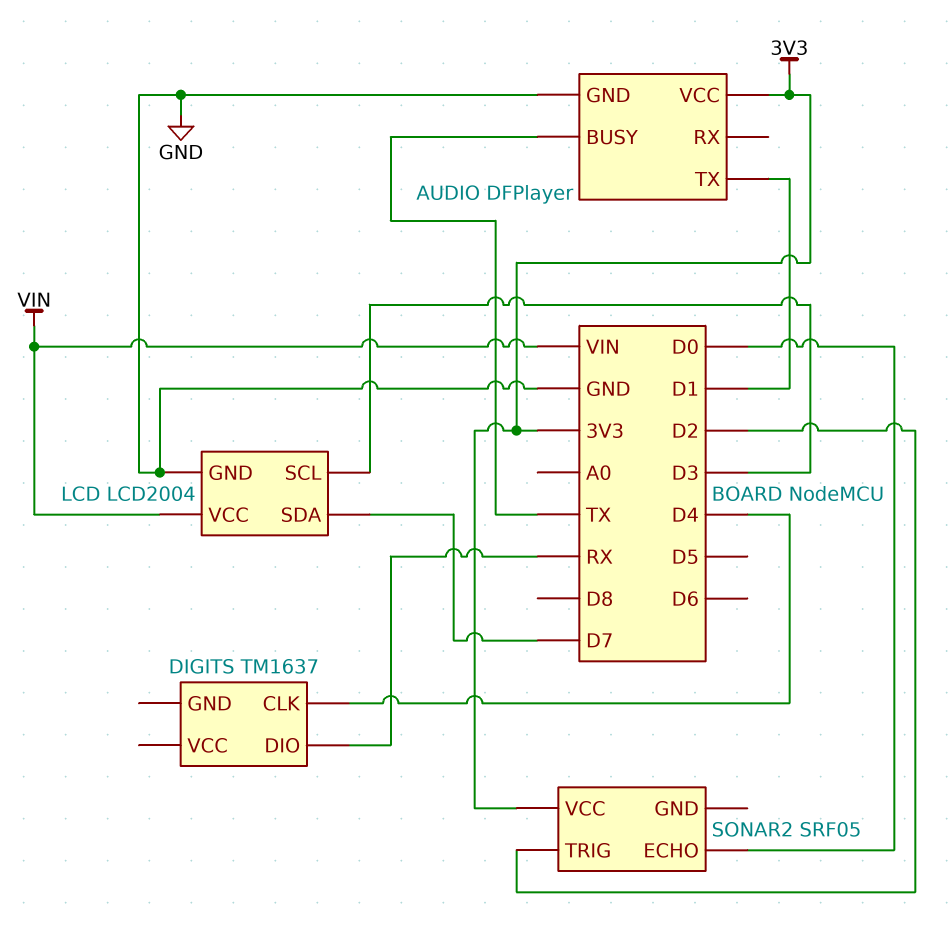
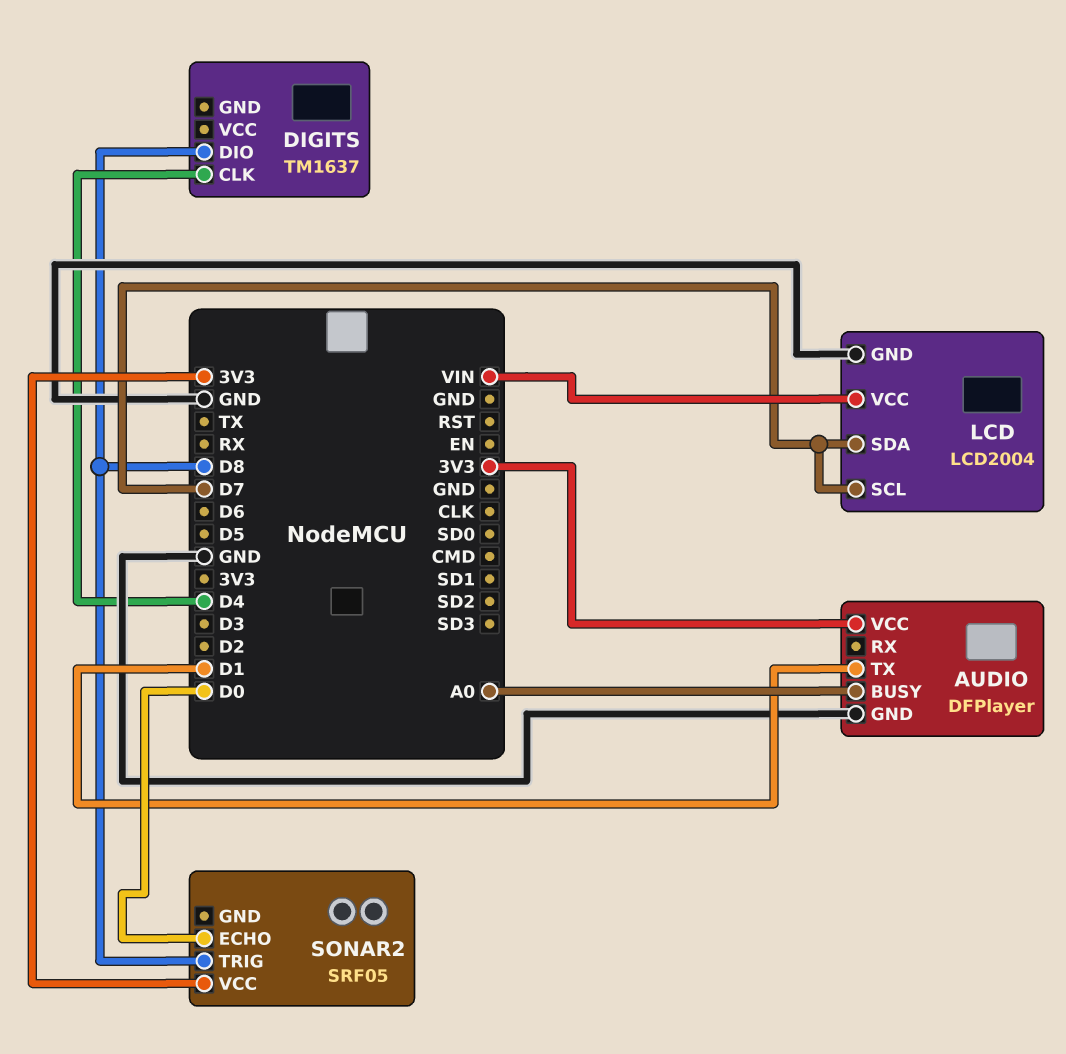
AUDIO pin BUSY: TX -> A0
DIGITS pin DIO: RX -> D8
LCD pin SCL: D3 -> D7
SONAR2 pin TRIG: D2 -> D8

